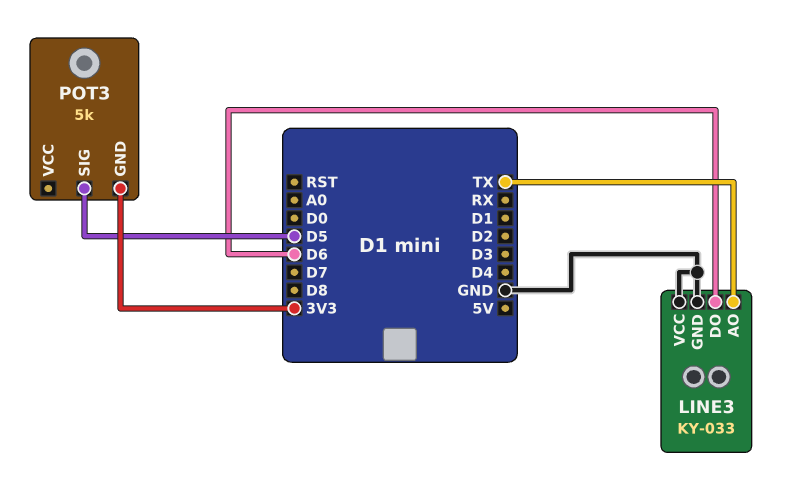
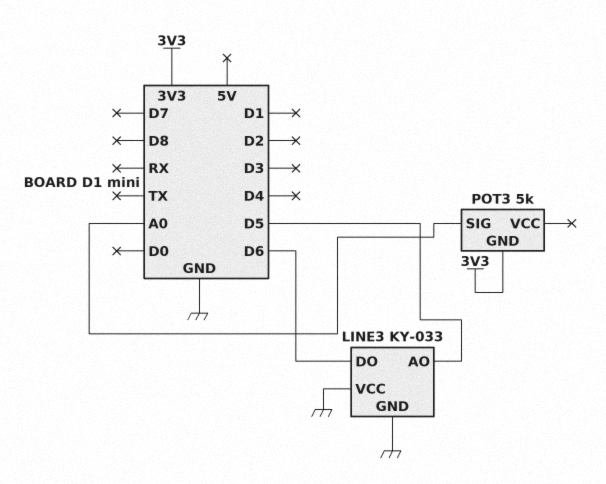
LINE3 pin AO: TX -> D5
POT3 pin SIG: D5 -> A0

